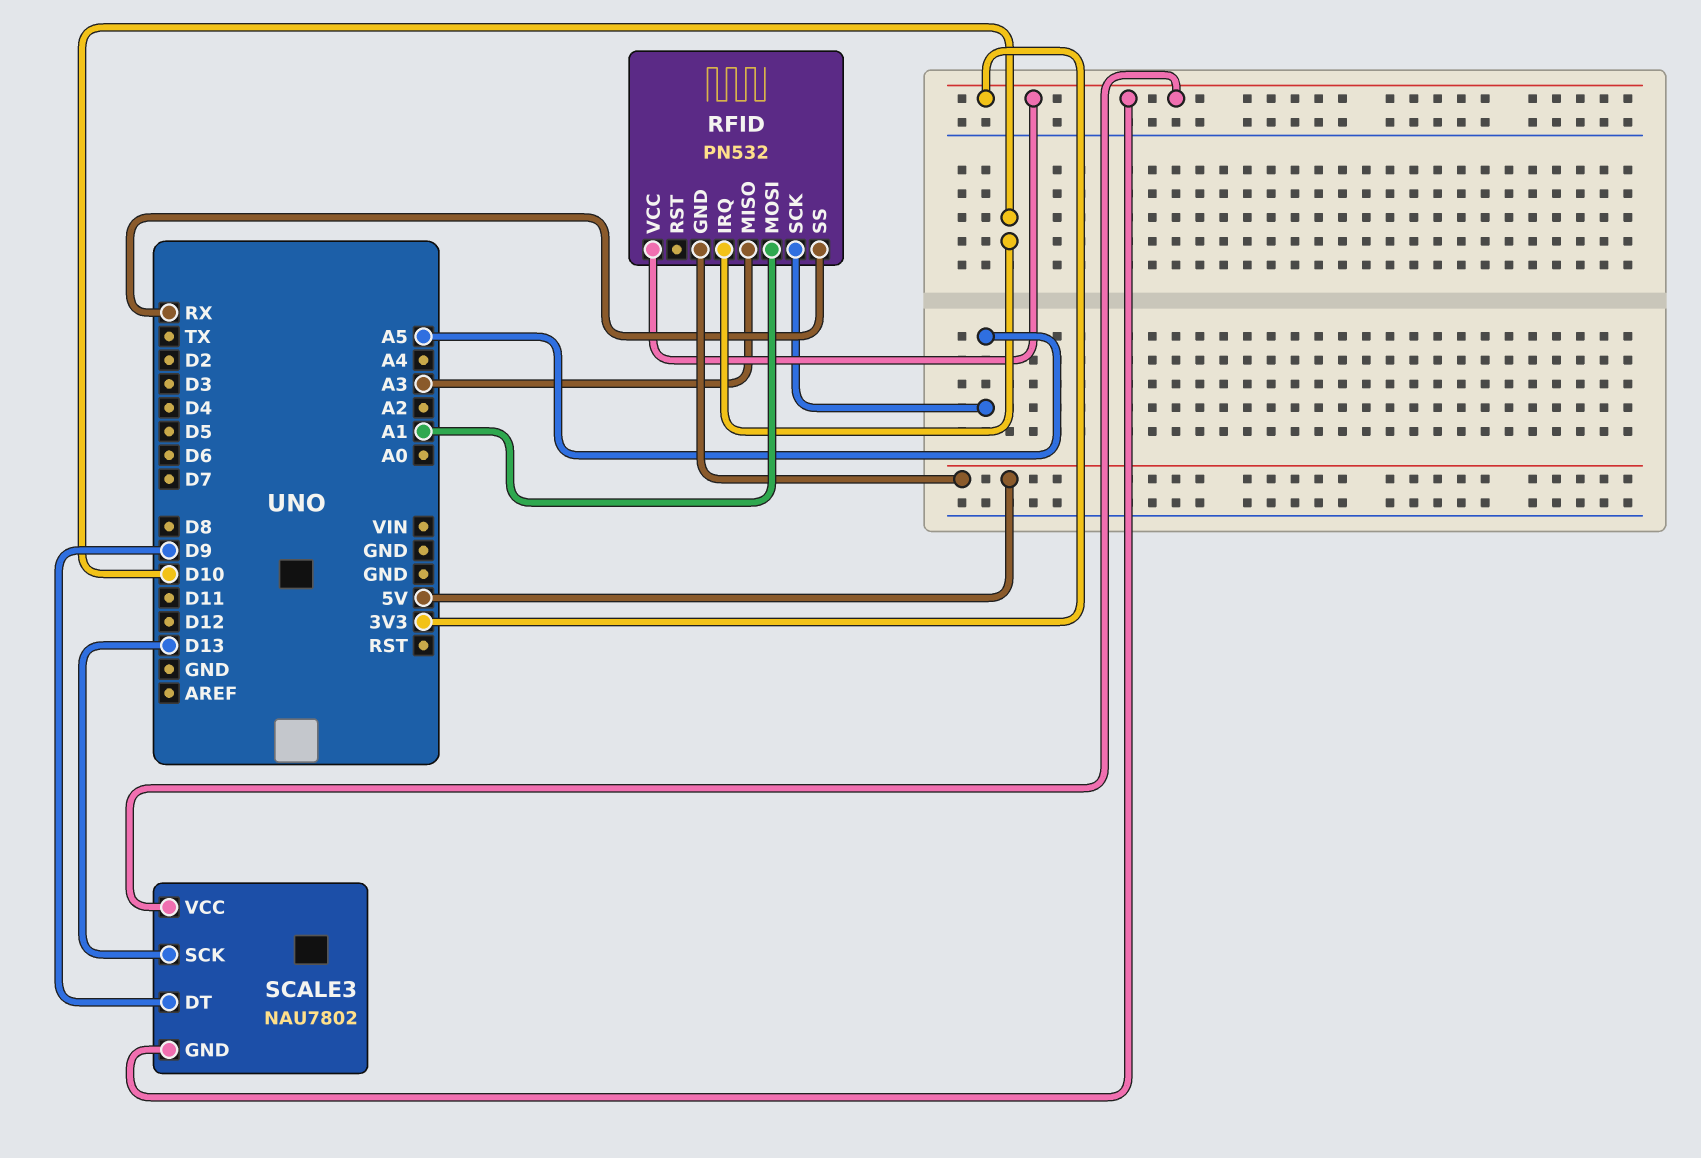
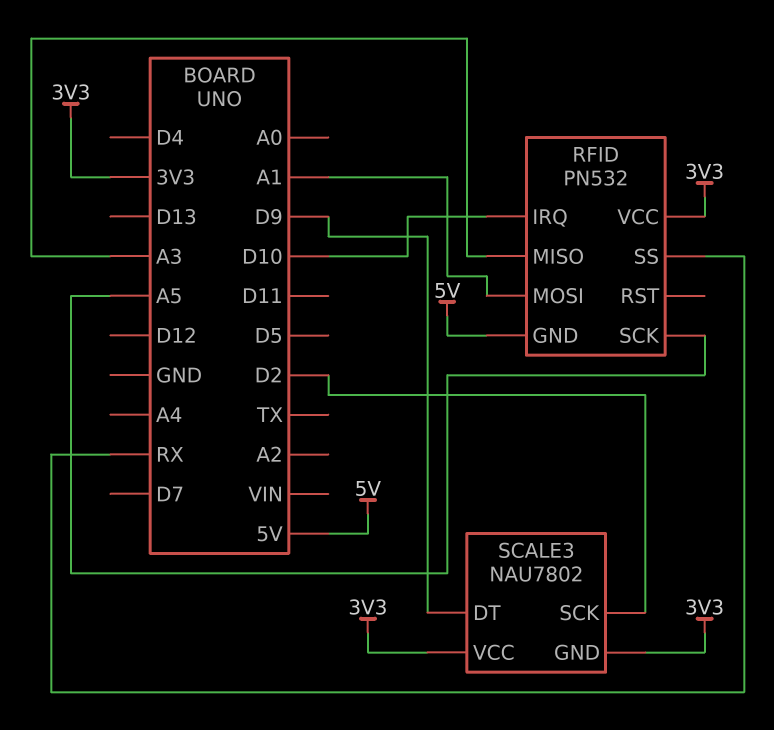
SCALE3 pin SCK: D13 -> D2

